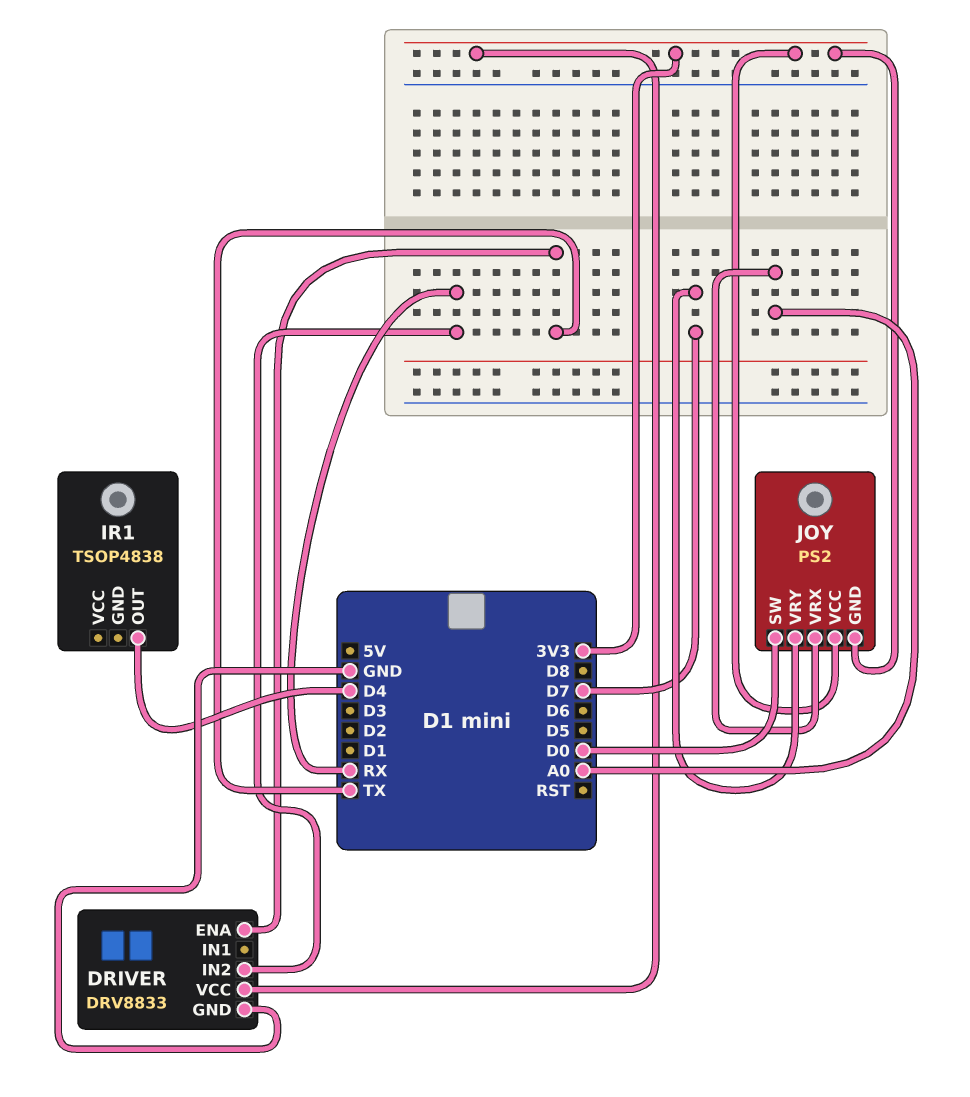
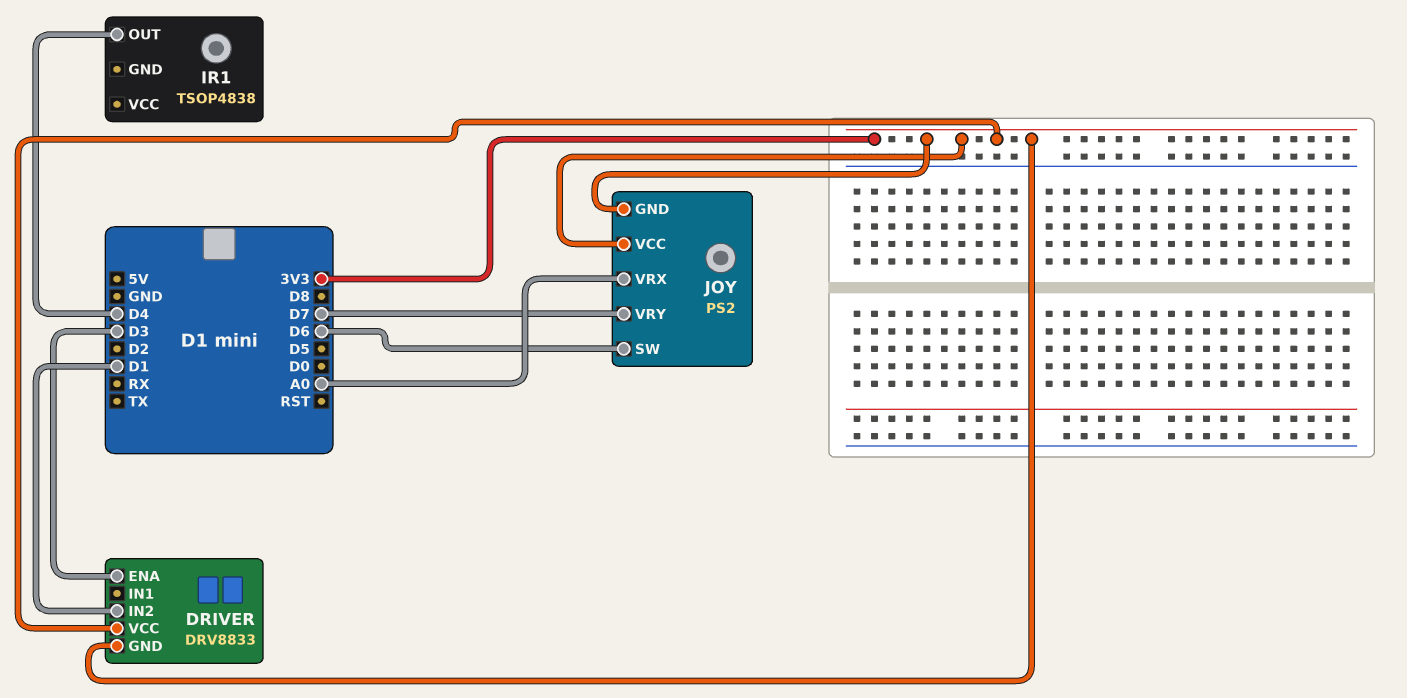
DRIVER pin ENA: TX -> D3
DRIVER pin GND: GND -> 3V3
DRIVER pin IN2: RX -> D1
JOY pin SW: D0 -> D6

